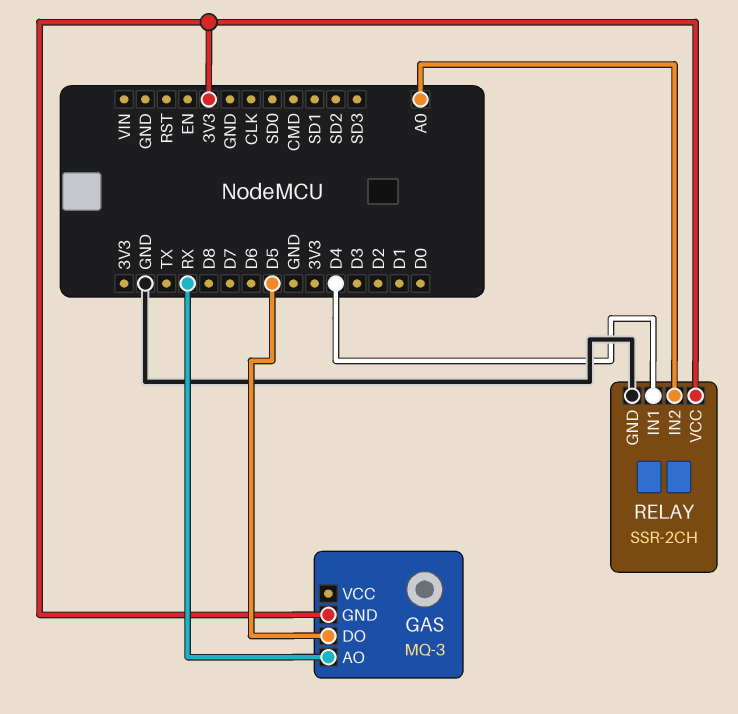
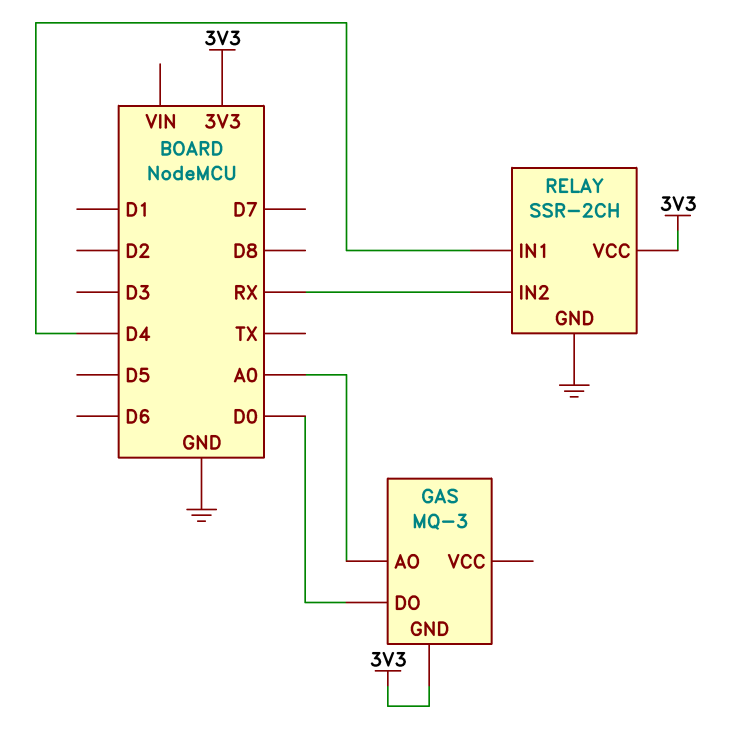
GAS pin AO: RX -> A0
GAS pin DO: D5 -> D0
RELAY pin IN2: A0 -> RX

